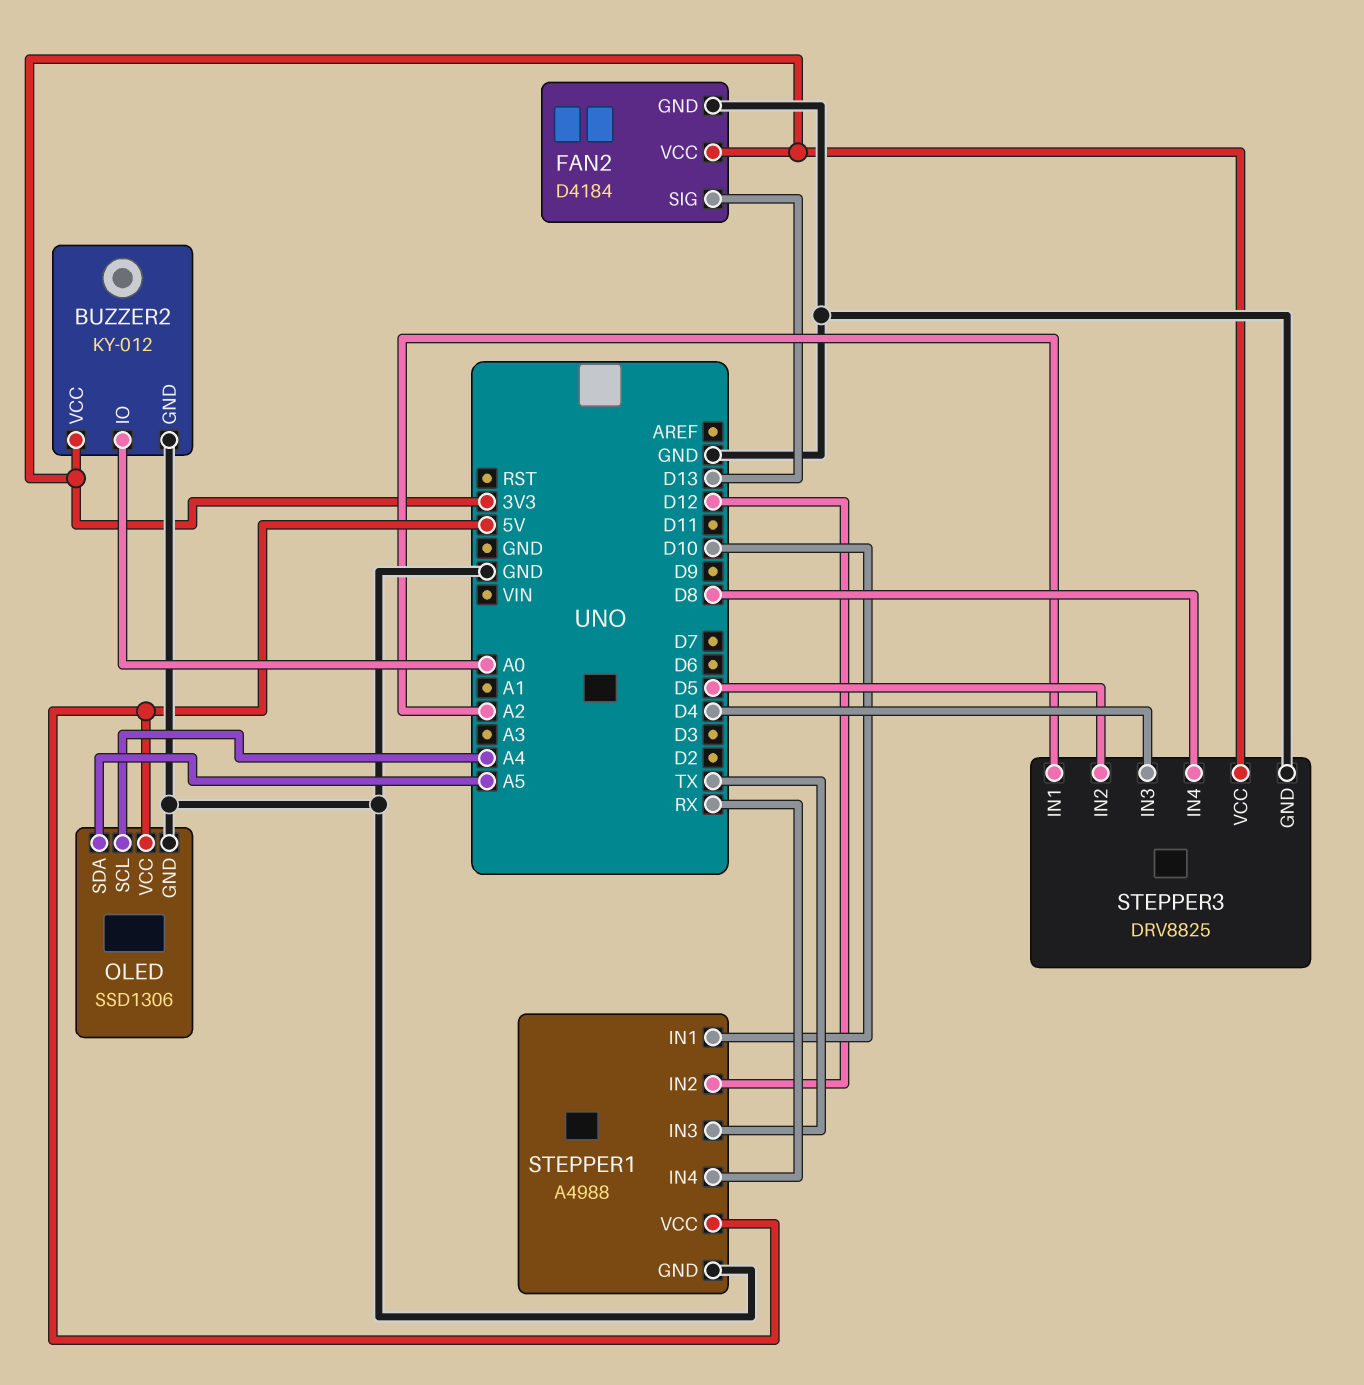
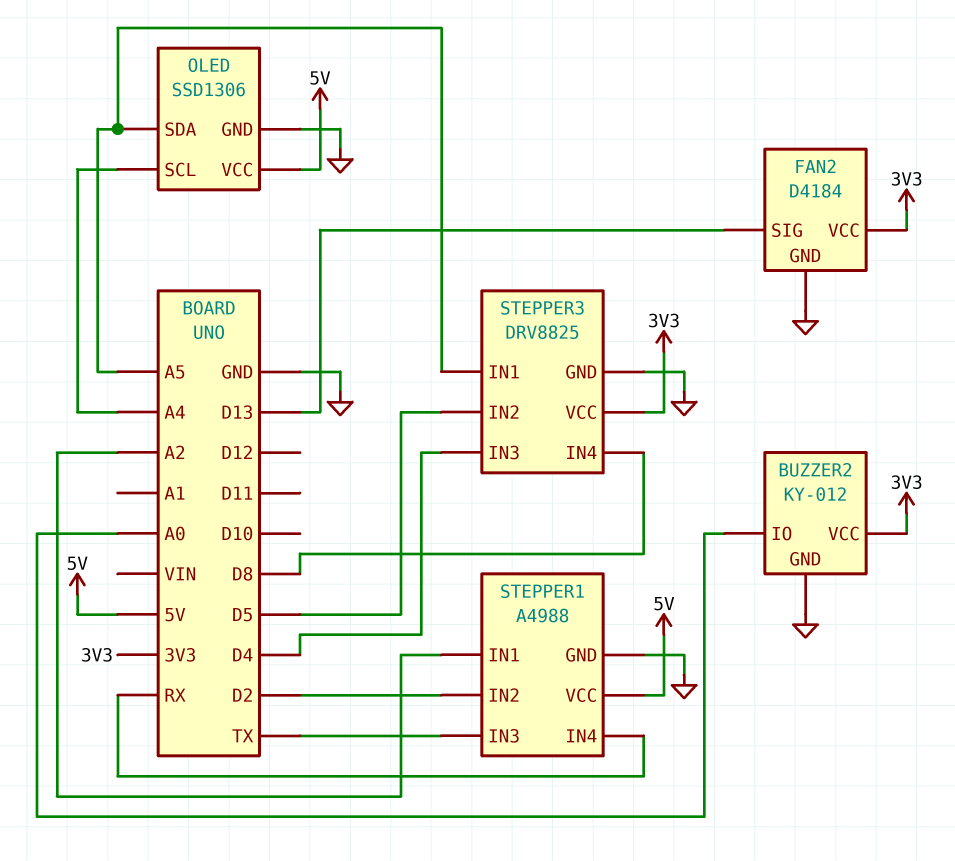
STEPPER1 pin IN1: D10 -> A2
STEPPER1 pin IN2: D12 -> D2
STEPPER3 pin IN1: A2 -> A5

